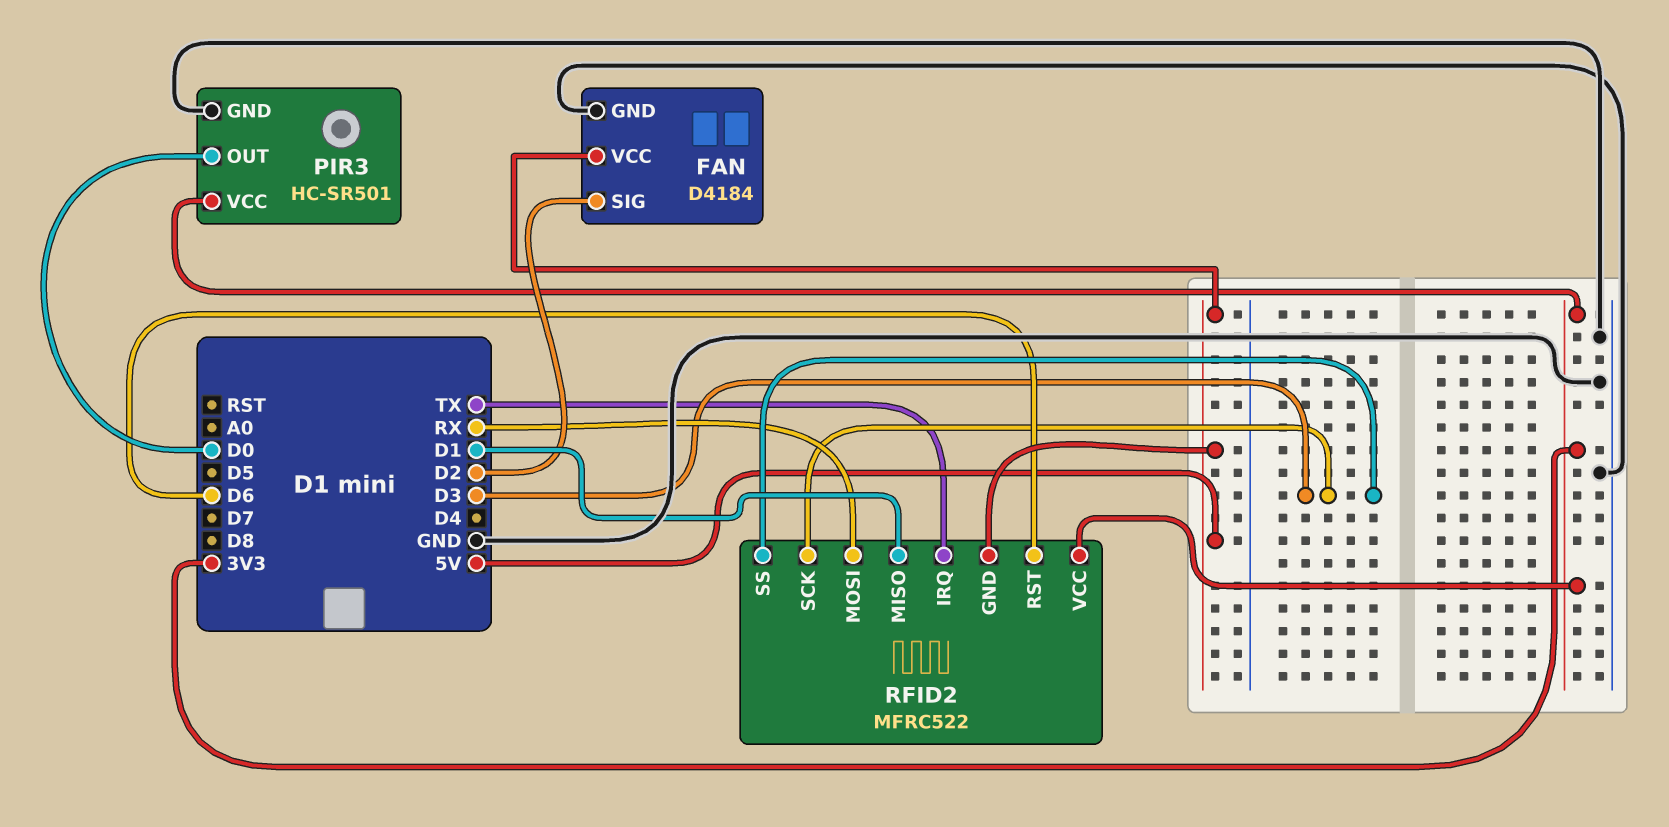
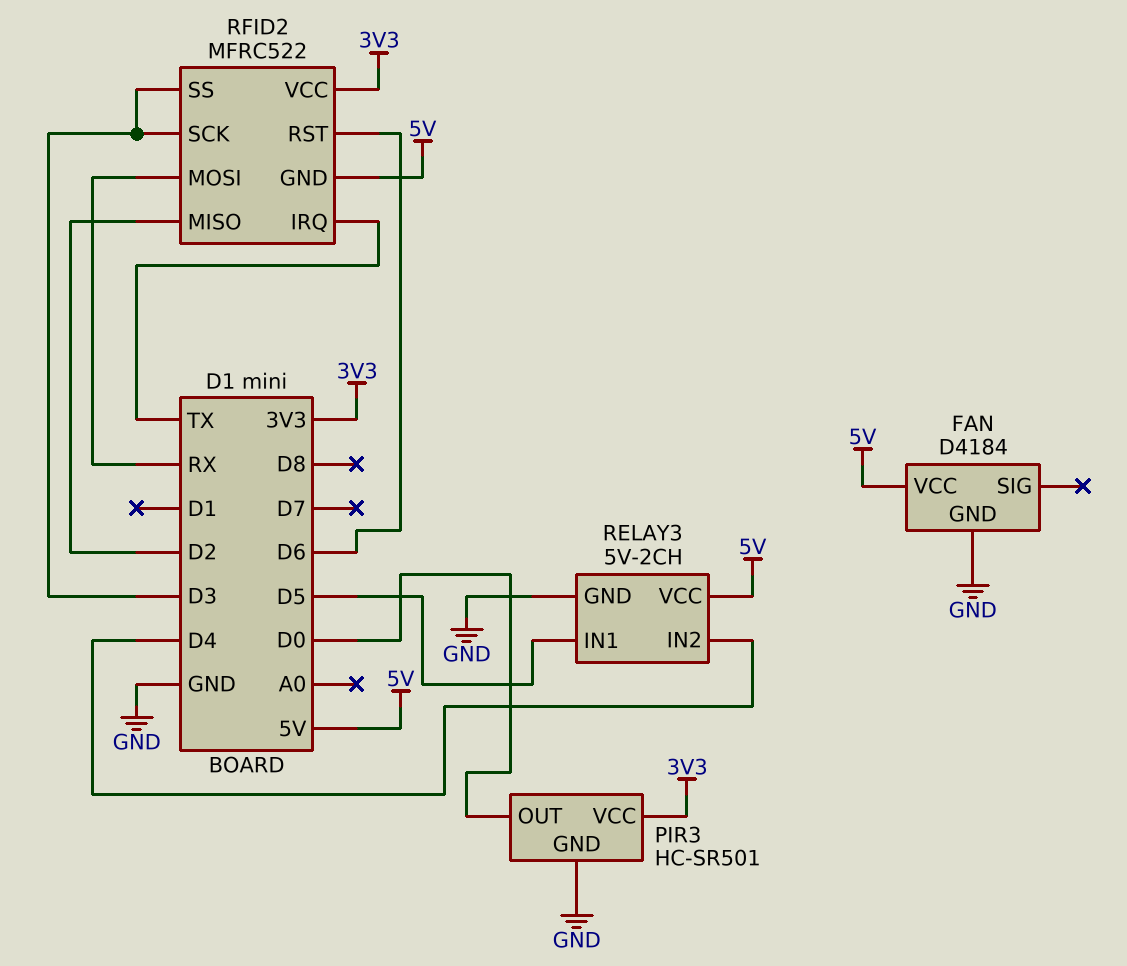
FAN pin SIG: D2 -> none
RELAY3: none -> 5V-2CH
RELAY3 pin GND: none -> GND
RELAY3 pin IN1: none -> D5
RELAY3 pin IN2: none -> D4
RELAY3 pin VCC: none -> 5V
RFID2 pin MISO: D1 -> D2

